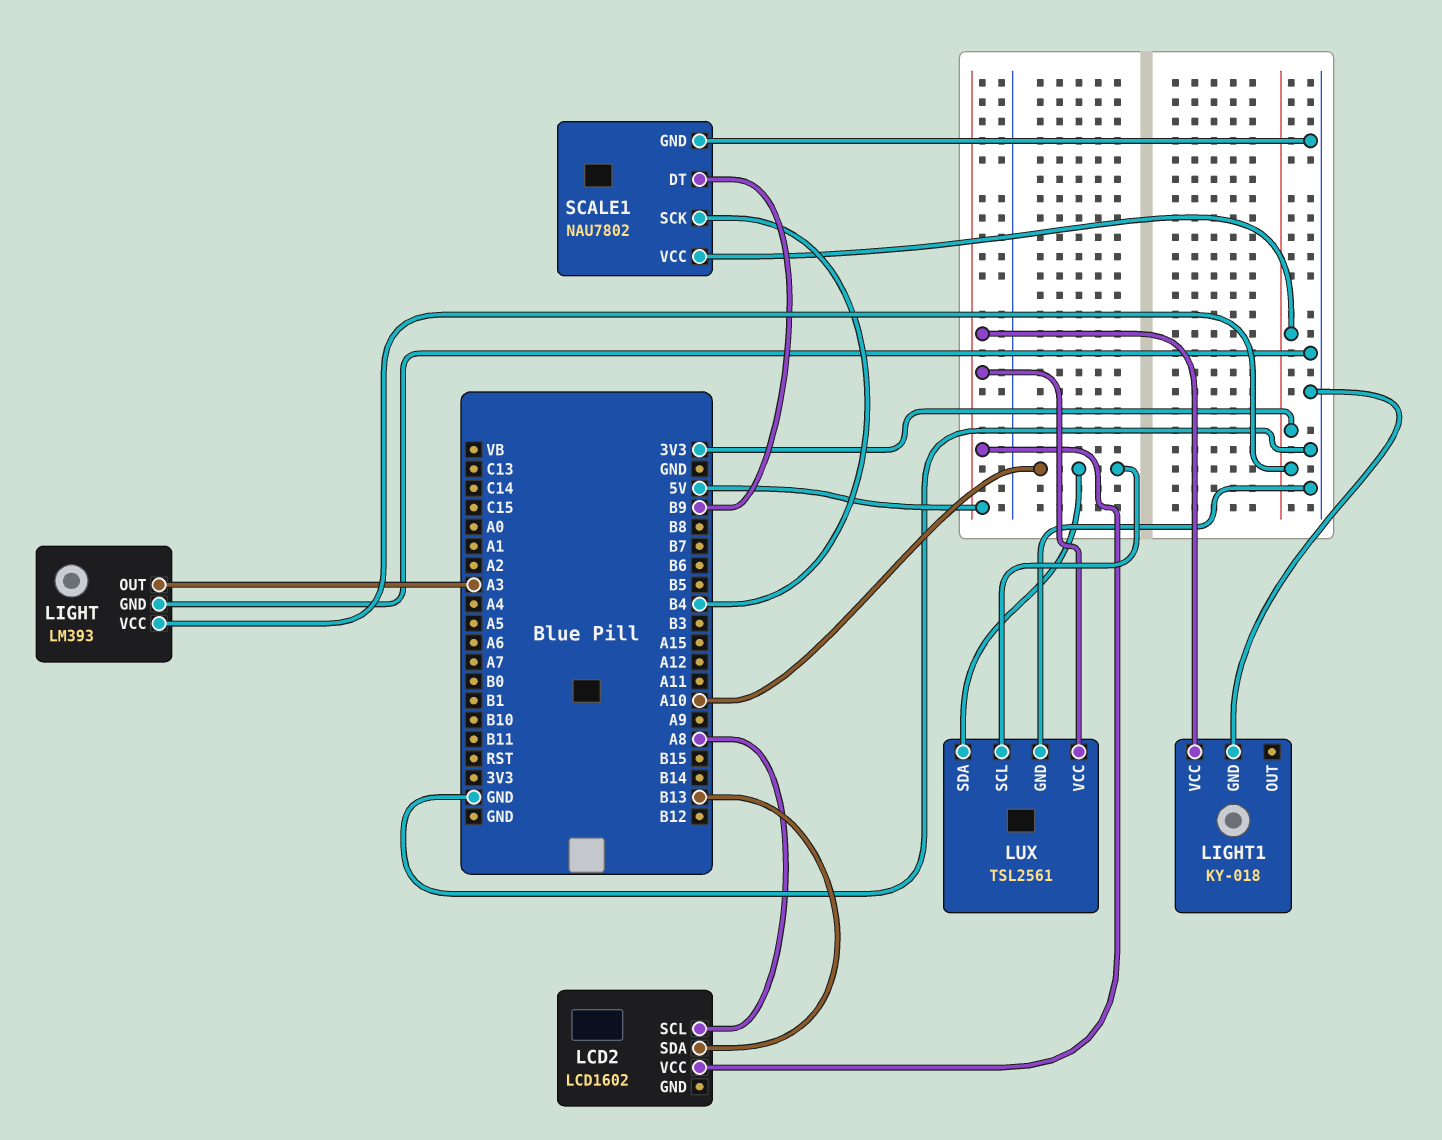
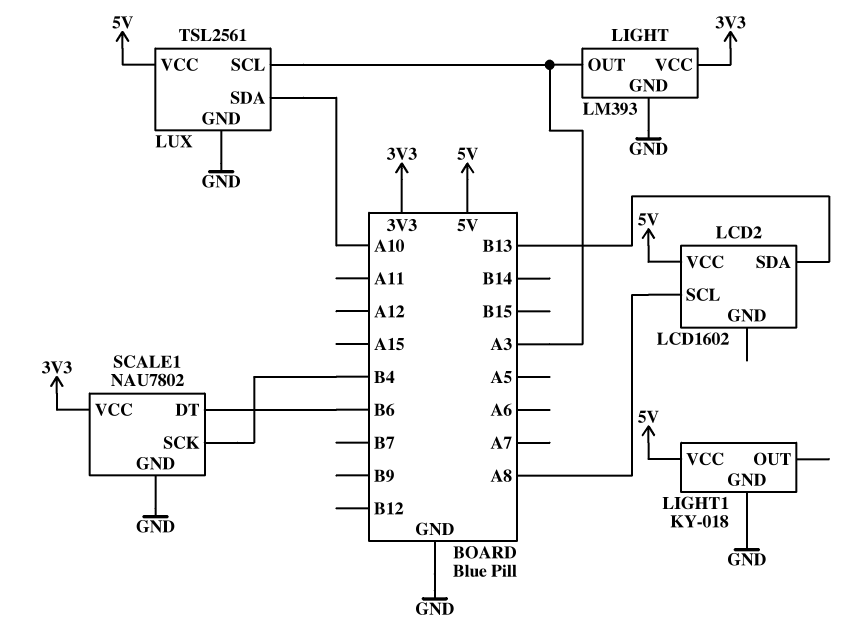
LUX pin SCL: A10 -> A3
SCALE1 pin DT: B9 -> B6

